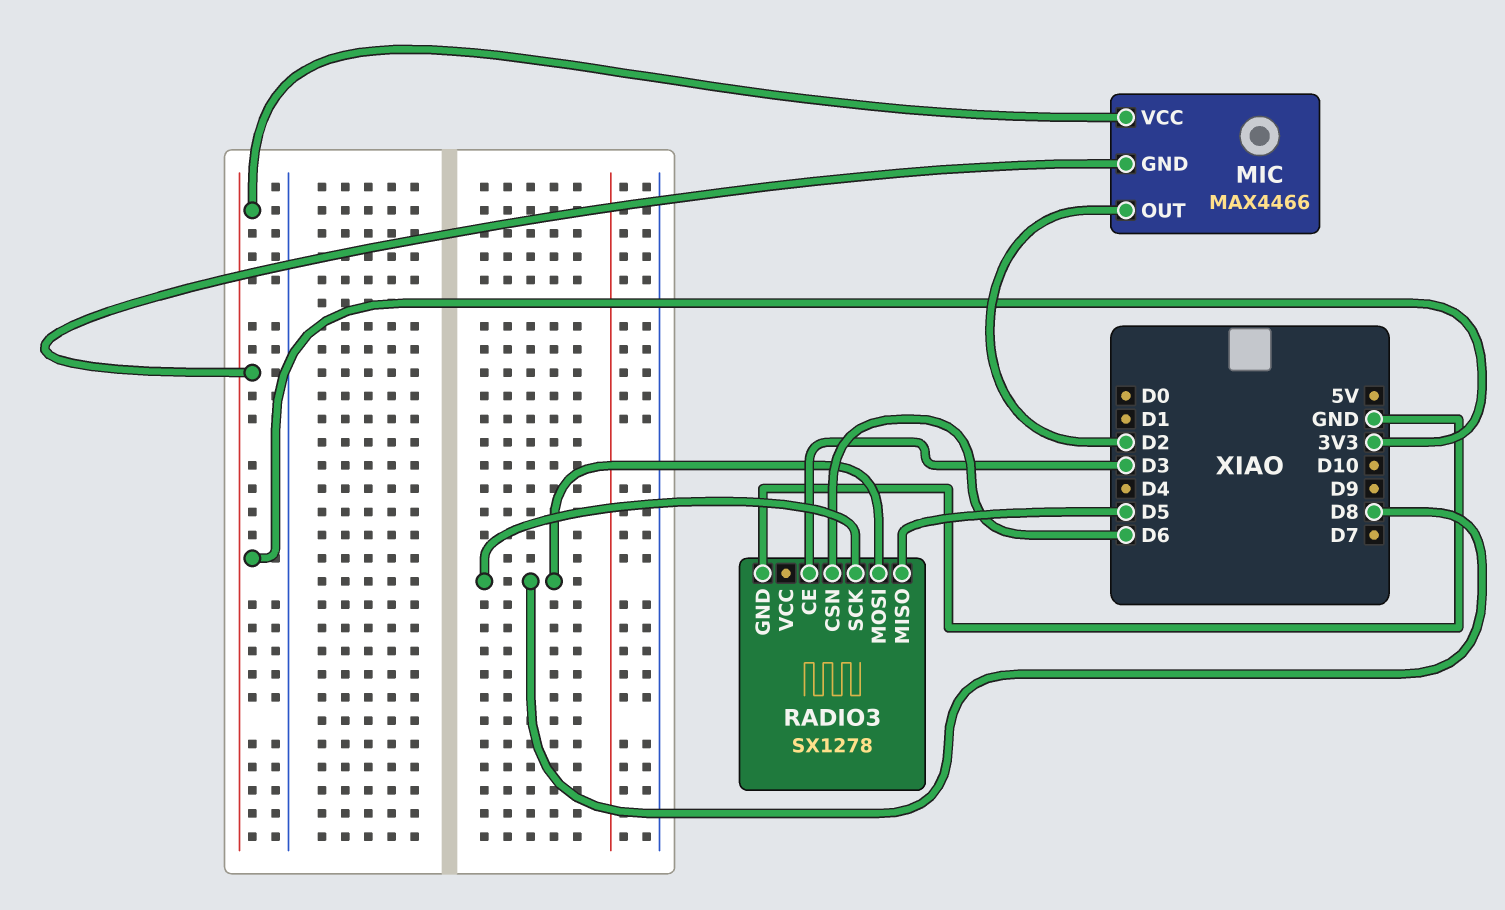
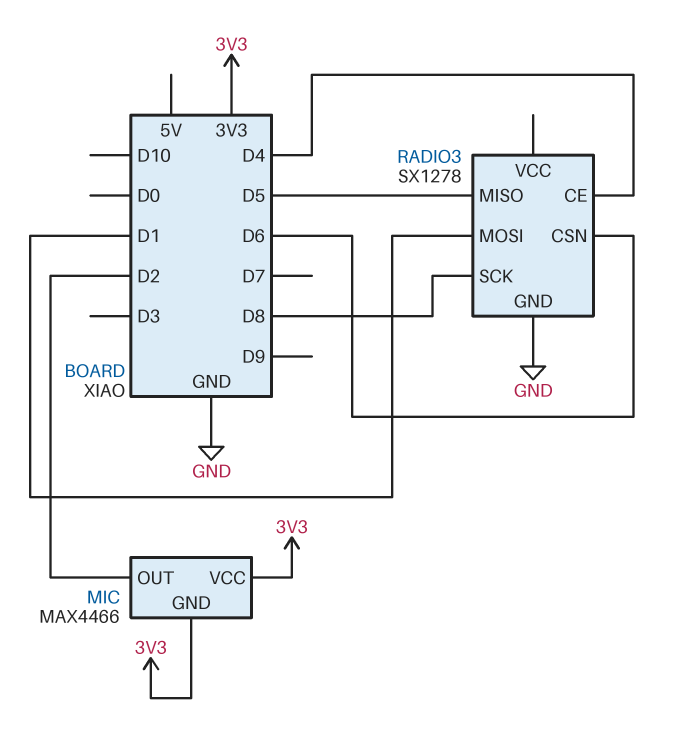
RADIO3 pin CE: D3 -> D4
RADIO3 pin MOSI: D8 -> D1

